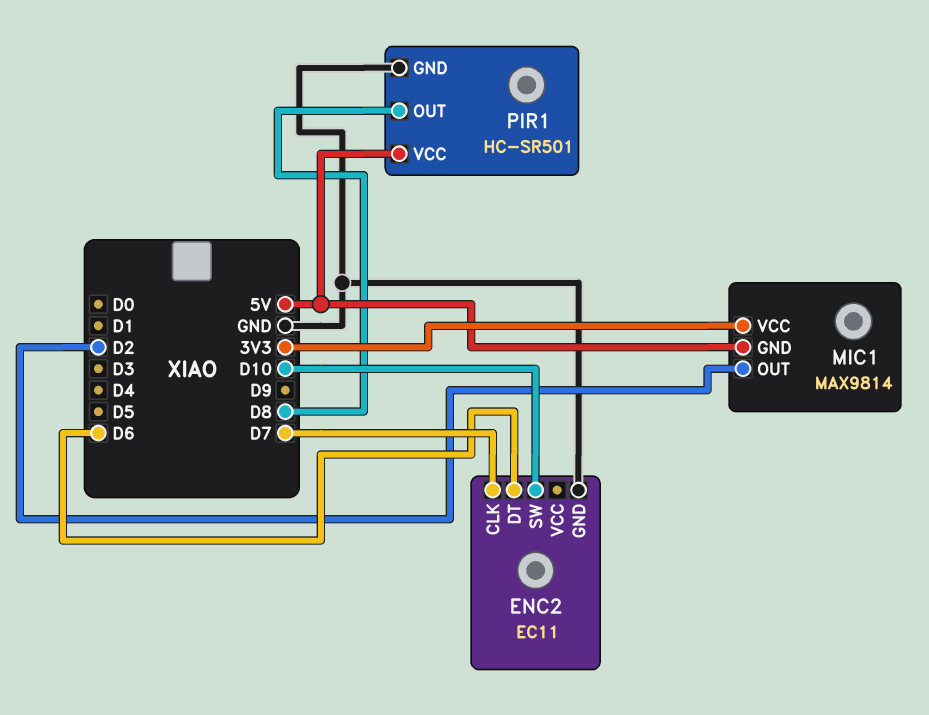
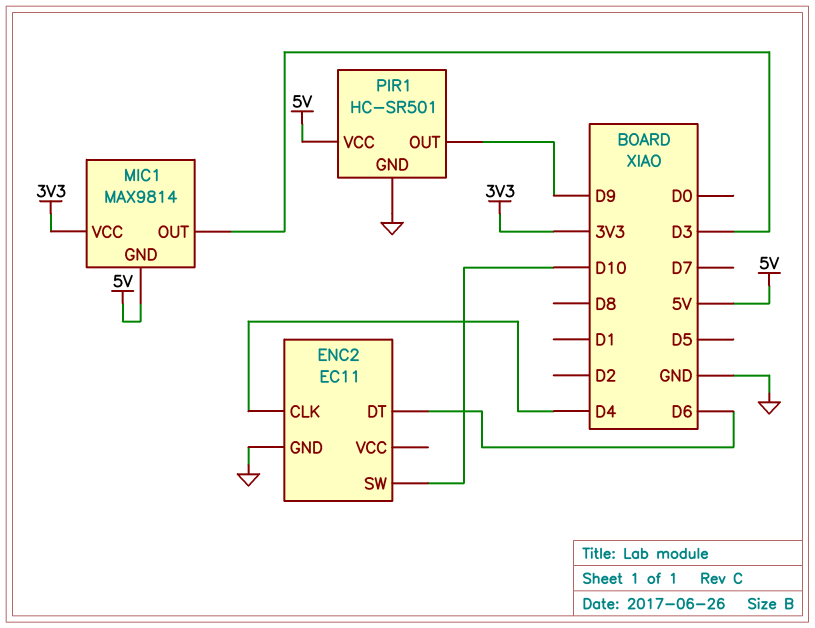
ENC2 pin CLK: D7 -> D4
MIC1 pin OUT: D2 -> D3
PIR1 pin OUT: D8 -> D9

